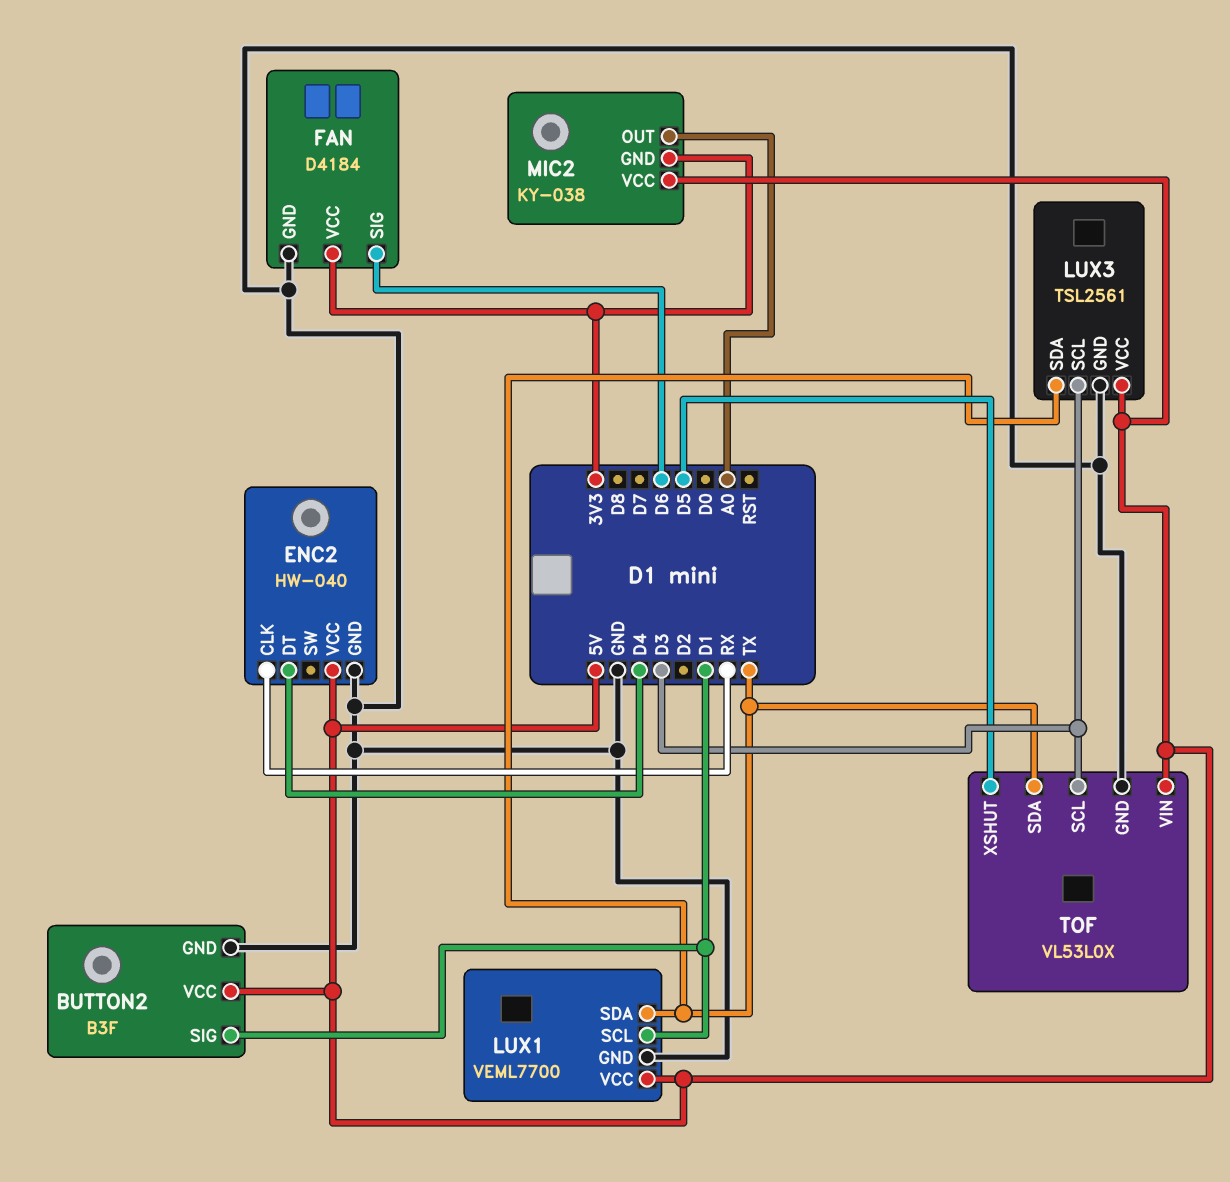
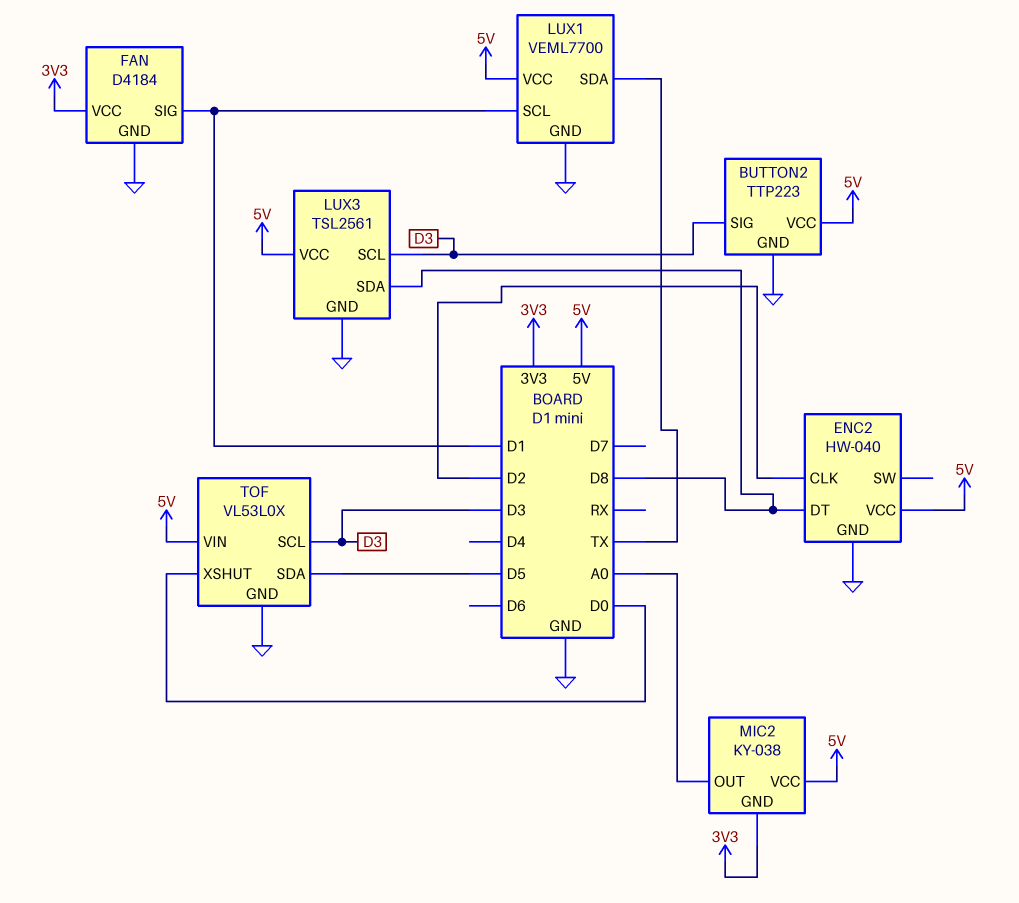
BUTTON2: B3F -> TTP223
BUTTON2 pin SIG: D1 -> D3
ENC2 pin CLK: RX -> D2
ENC2 pin DT: D4 -> D8
FAN pin SIG: D6 -> D1
LUX3 pin SDA: TX -> D8
TOF pin SDA: TX -> D5
TOF pin XSHUT: D5 -> D0

